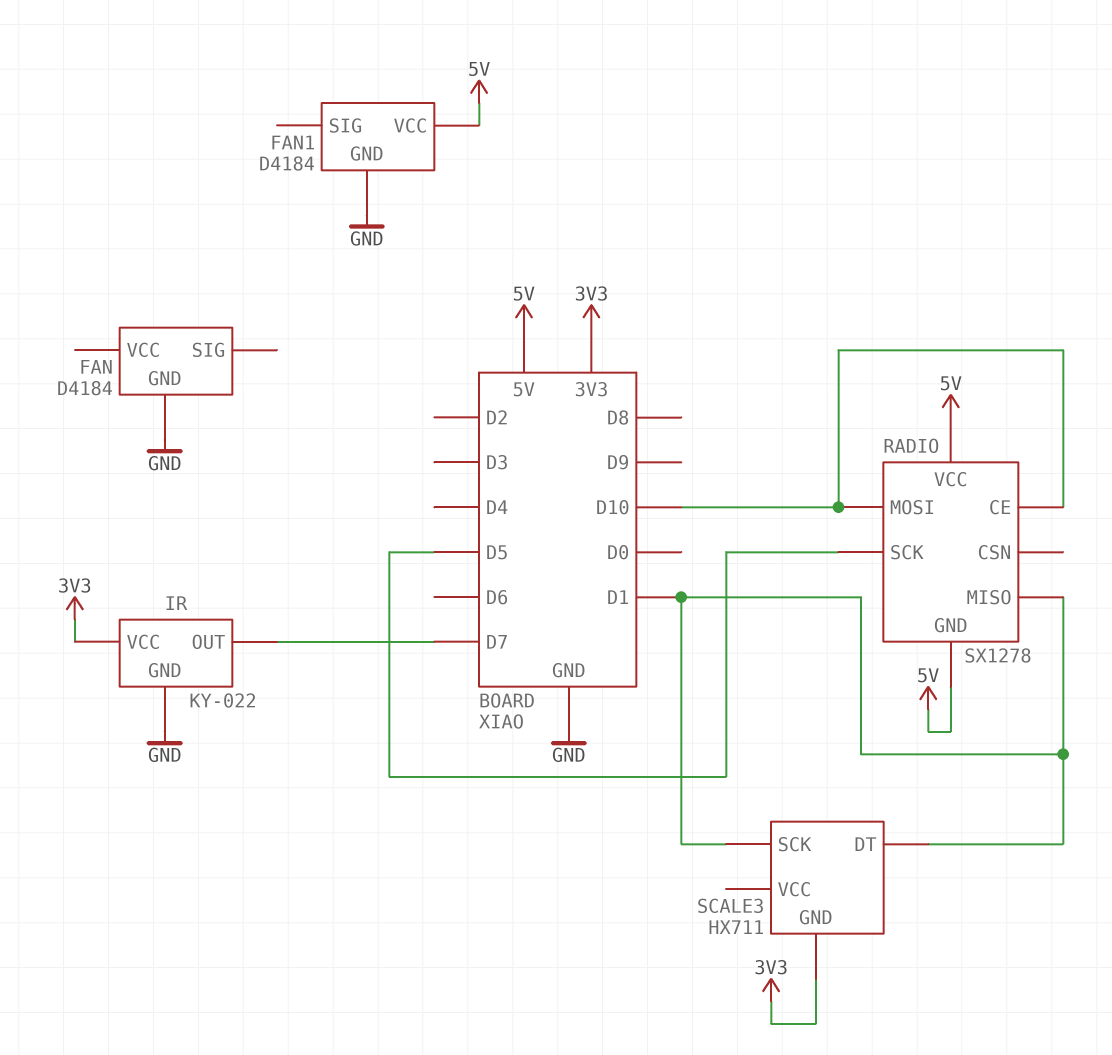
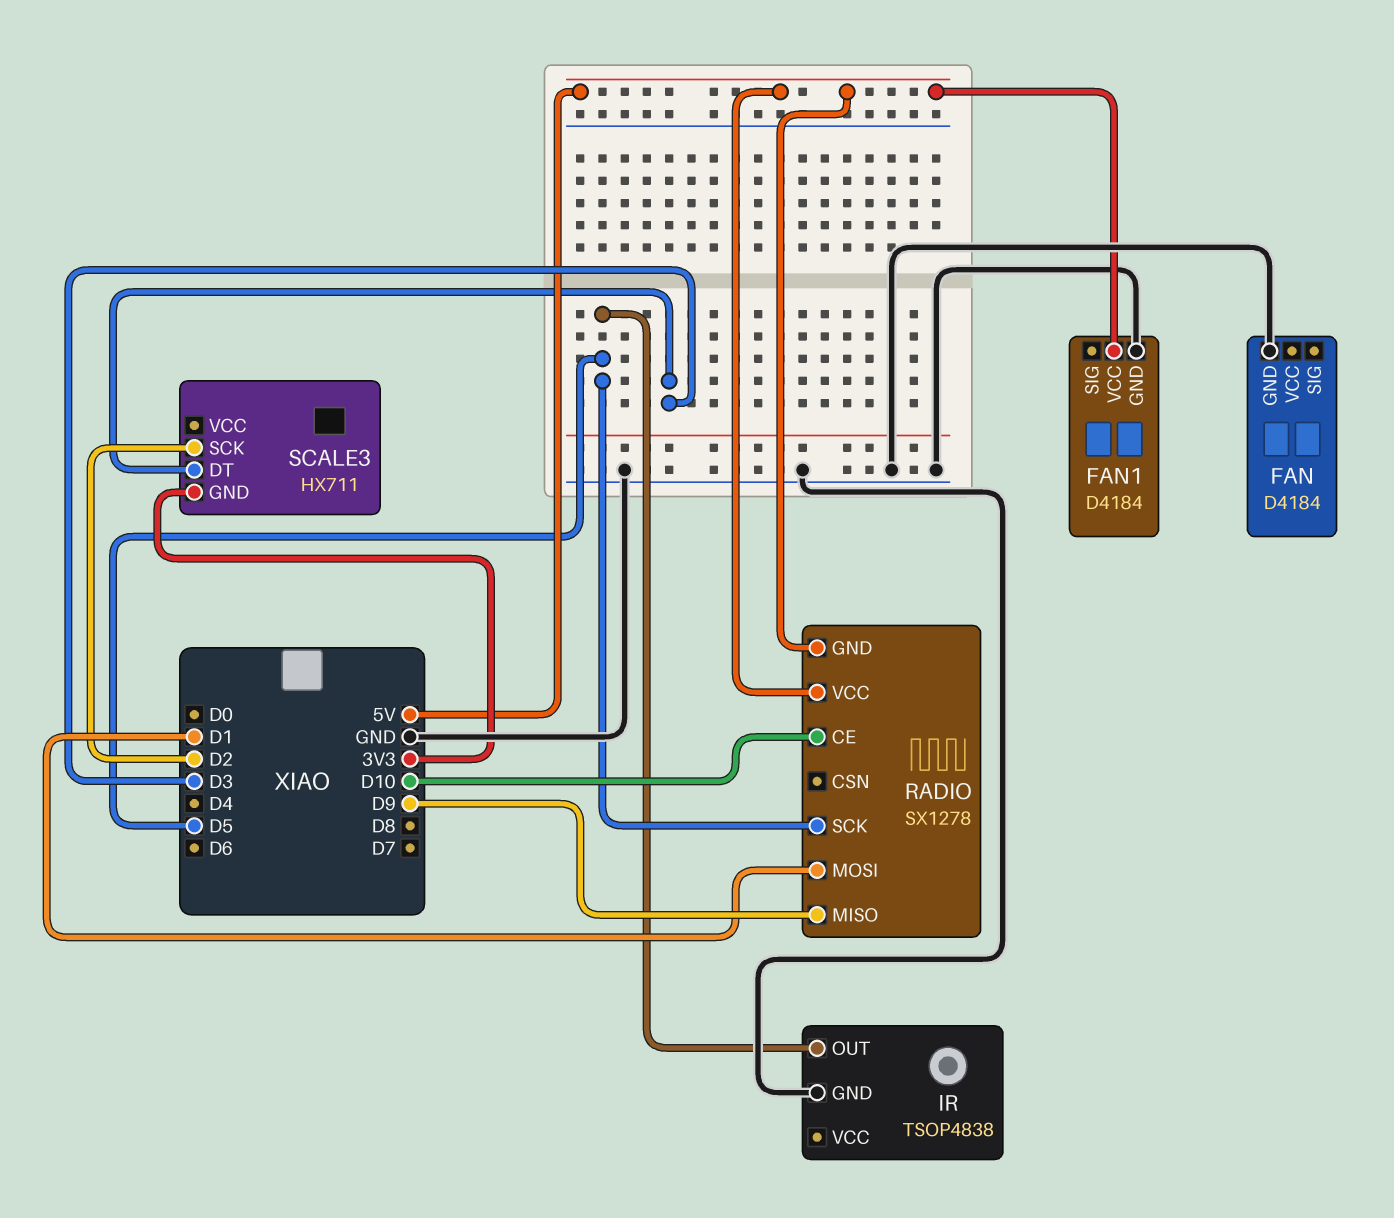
IR: KY-022 -> TSOP4838
IR pin OUT: D7 -> D5
IR pin VCC: 3V3 -> none
RADIO pin MISO: D1 -> D9
RADIO pin MOSI: D10 -> D1
SCALE3 pin DT: D1 -> D3
SCALE3 pin SCK: D1 -> D2

